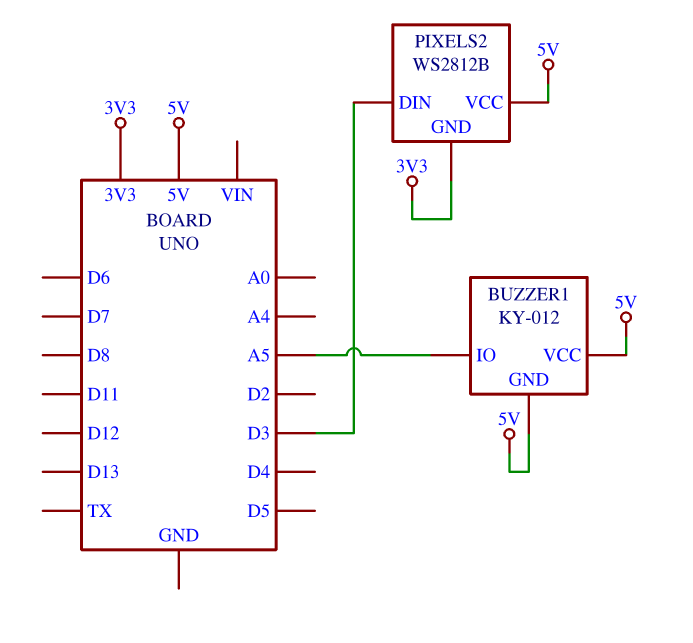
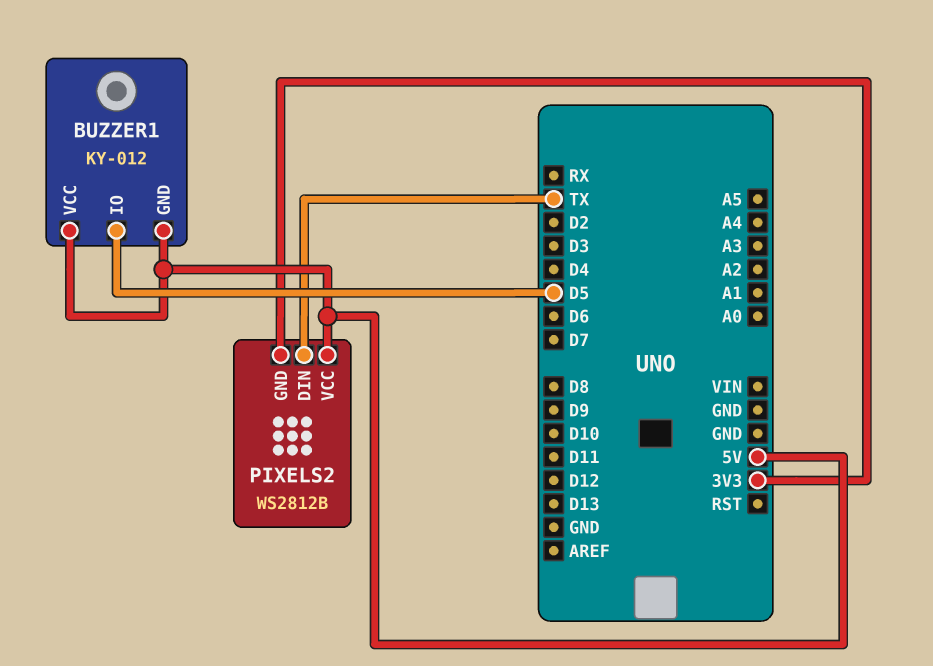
BUZZER1 pin IO: A5 -> D5
PIXELS2 pin DIN: D3 -> TX

